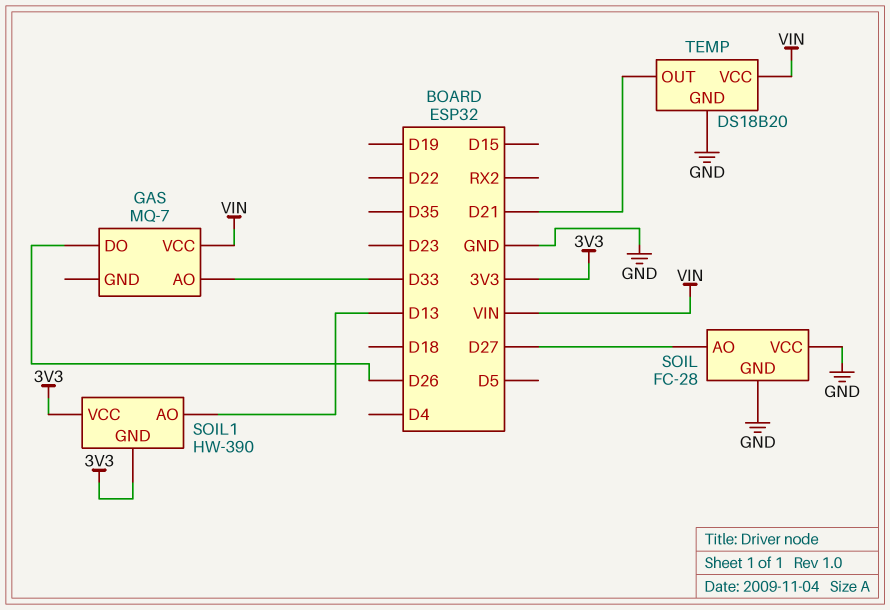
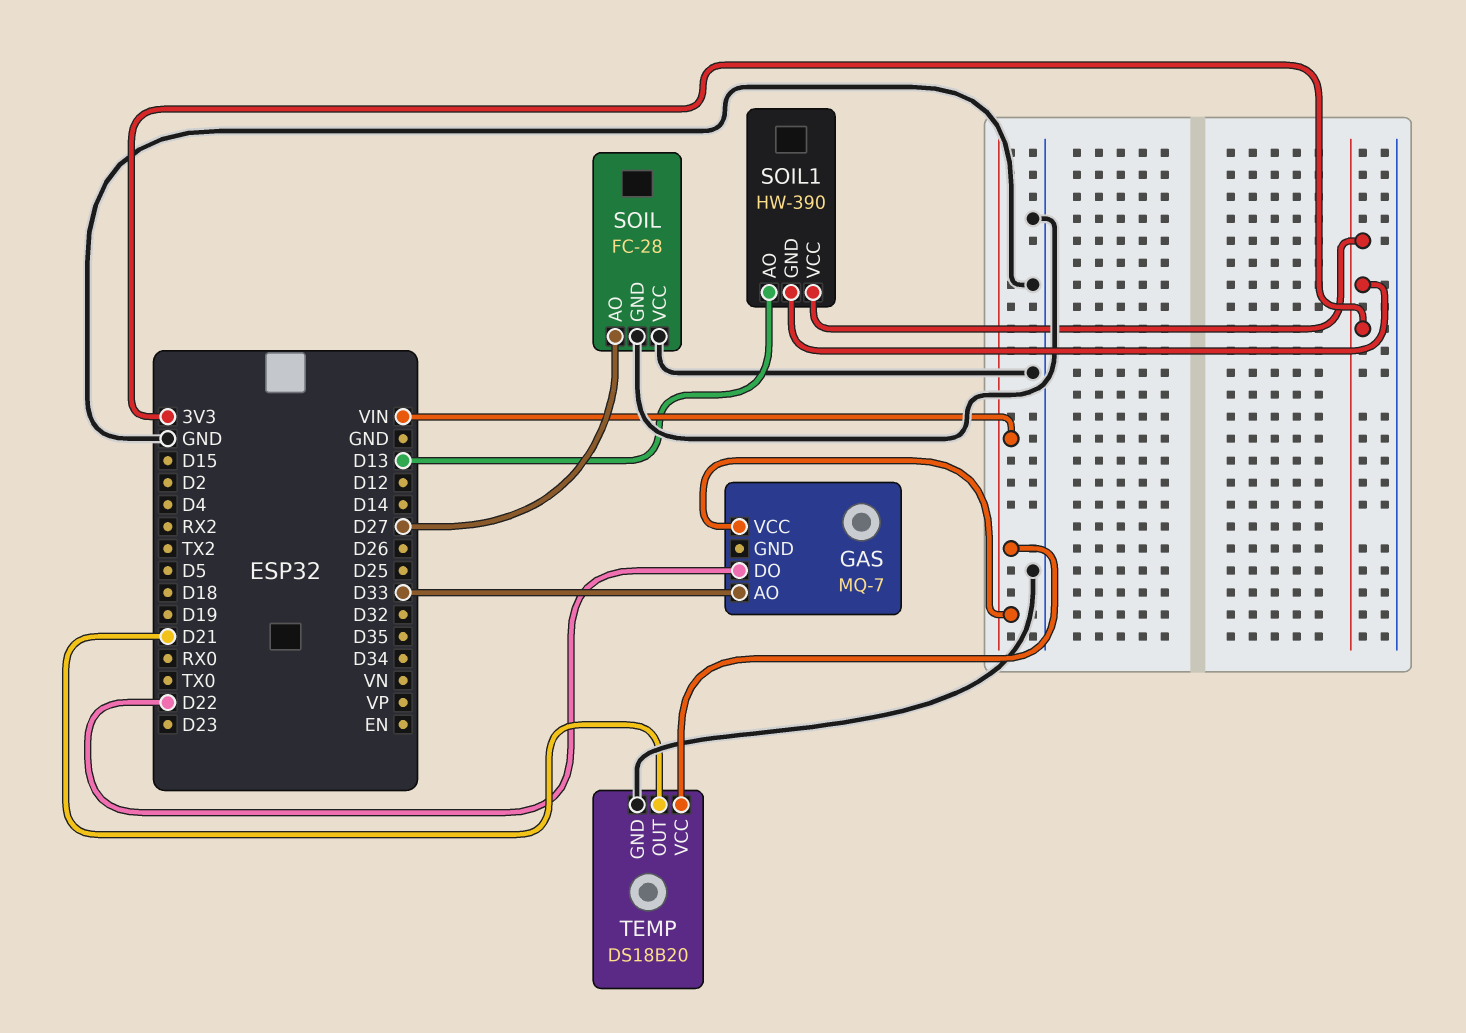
GAS pin DO: D26 -> D22

